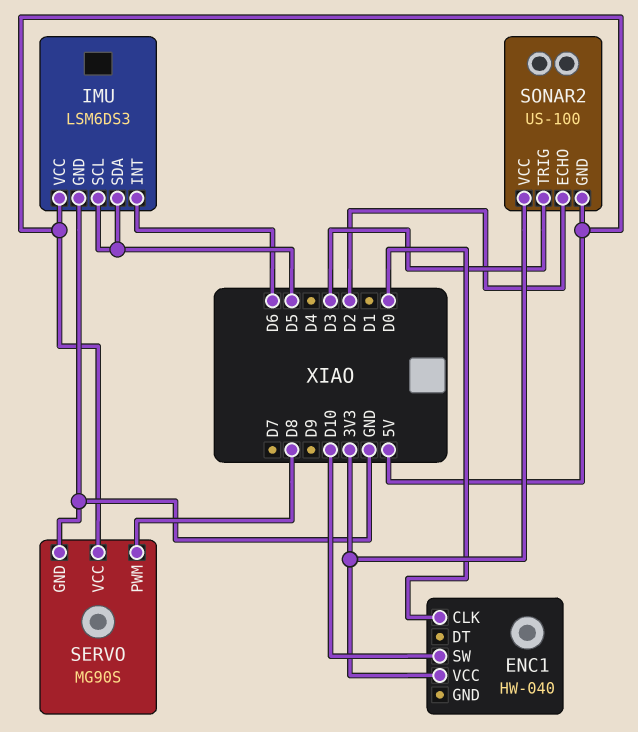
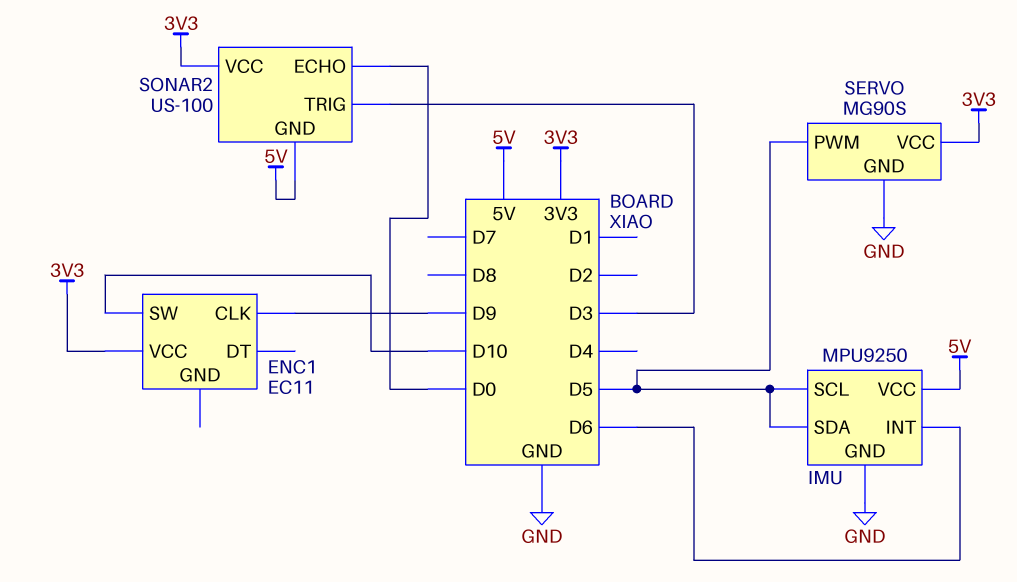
ENC1: HW-040 -> EC11
ENC1 pin CLK: D0 -> D9
IMU: LSM6DS3 -> MPU9250
SERVO pin PWM: D8 -> D5
SERVO pin VCC: 5V -> 3V3
SONAR2 pin ECHO: D2 -> D0

